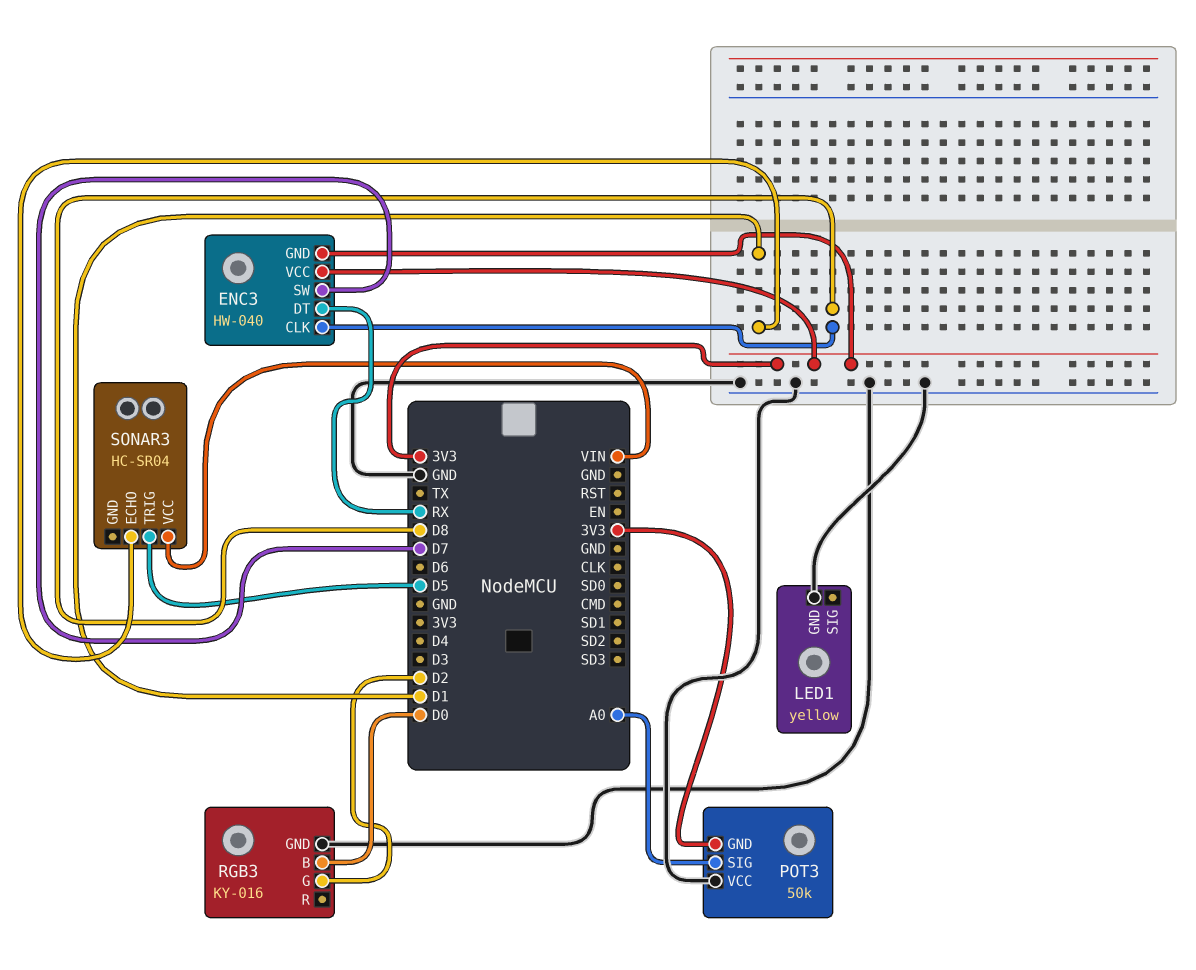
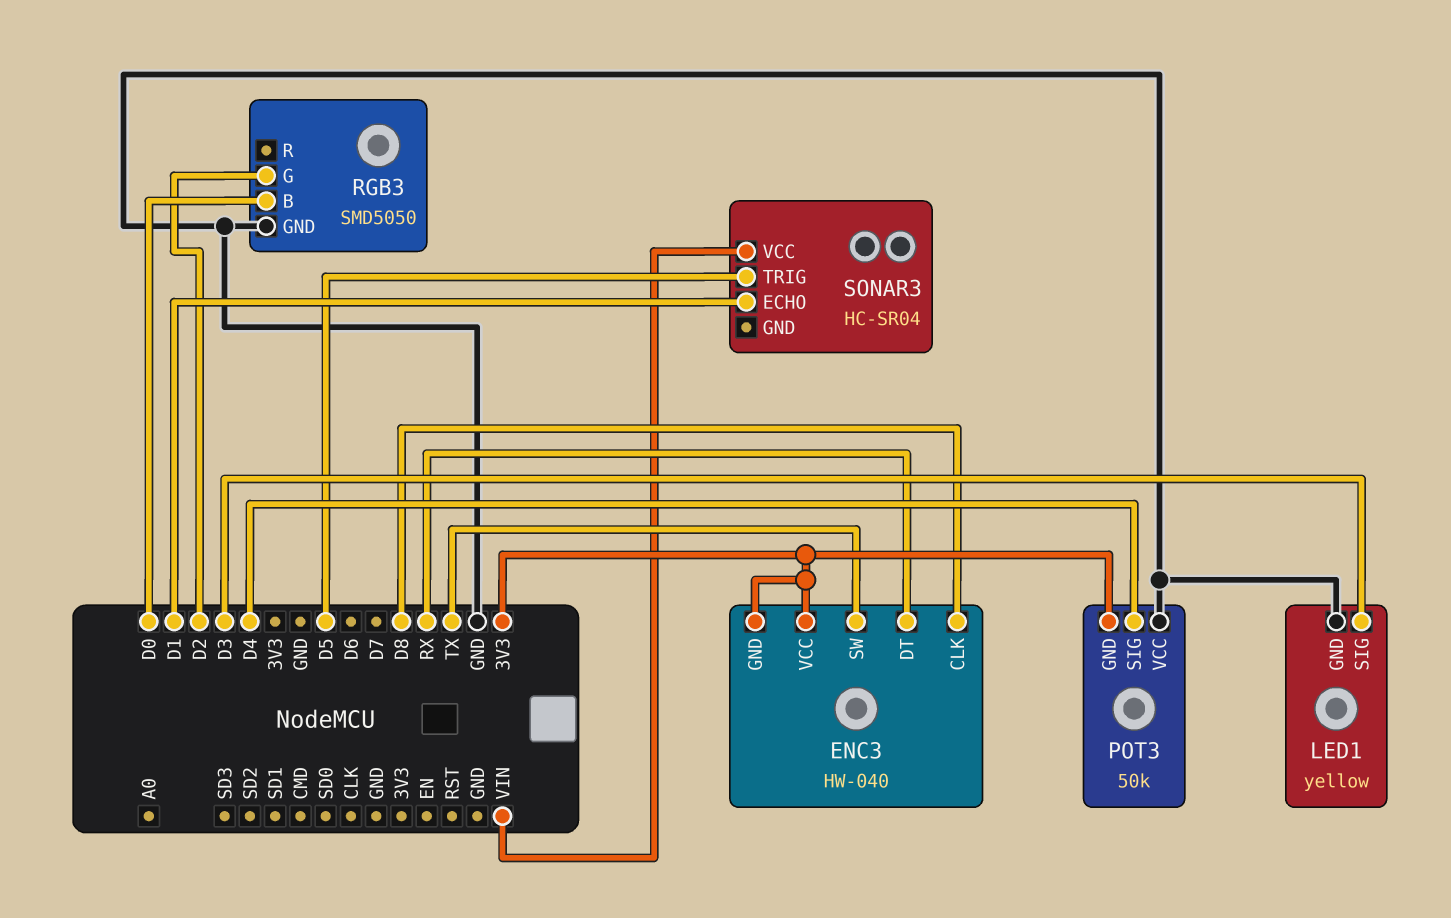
ENC3 pin SW: D7 -> TX
LED1 pin SIG: none -> D3
POT3 pin SIG: A0 -> D4
RGB3: KY-016 -> SMD5050

